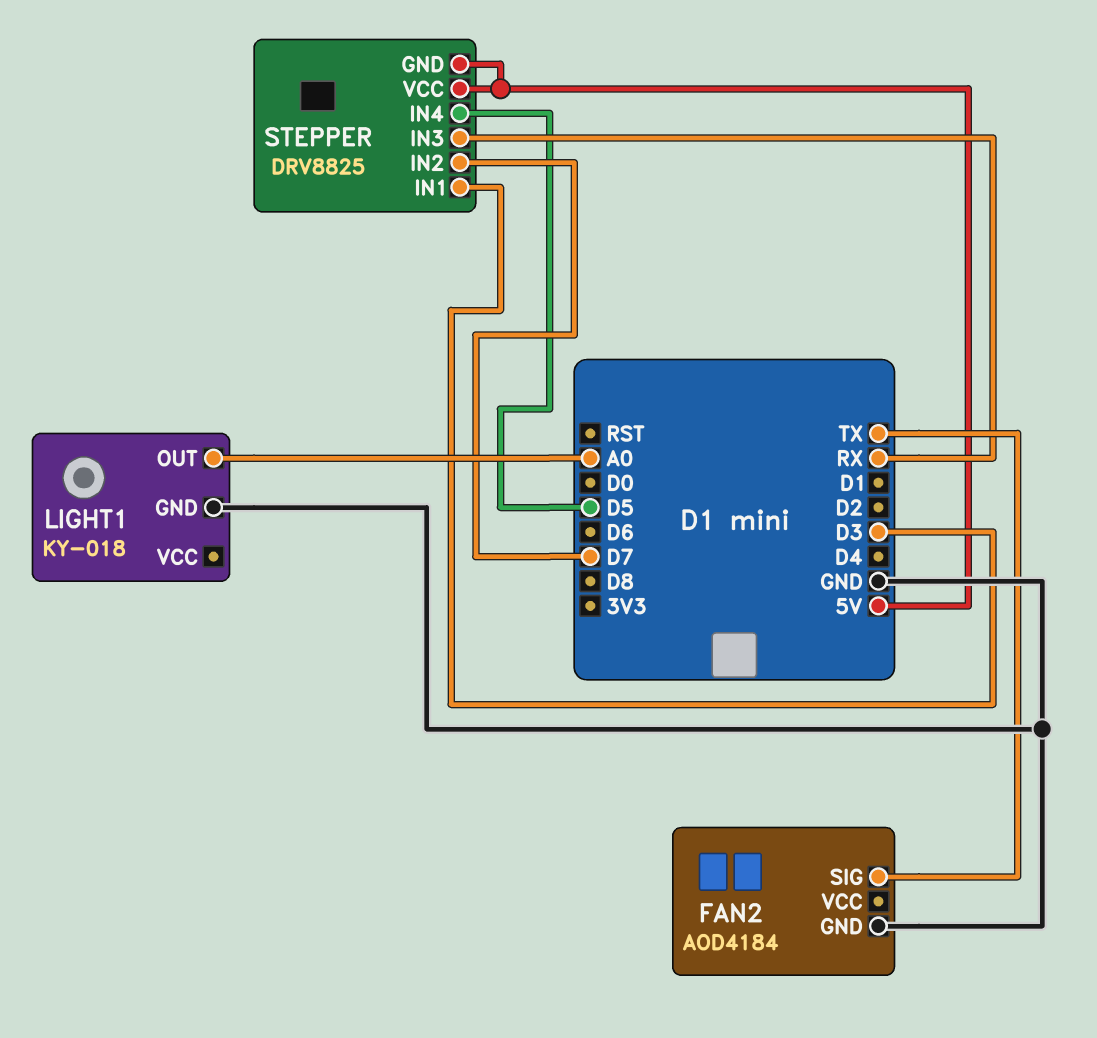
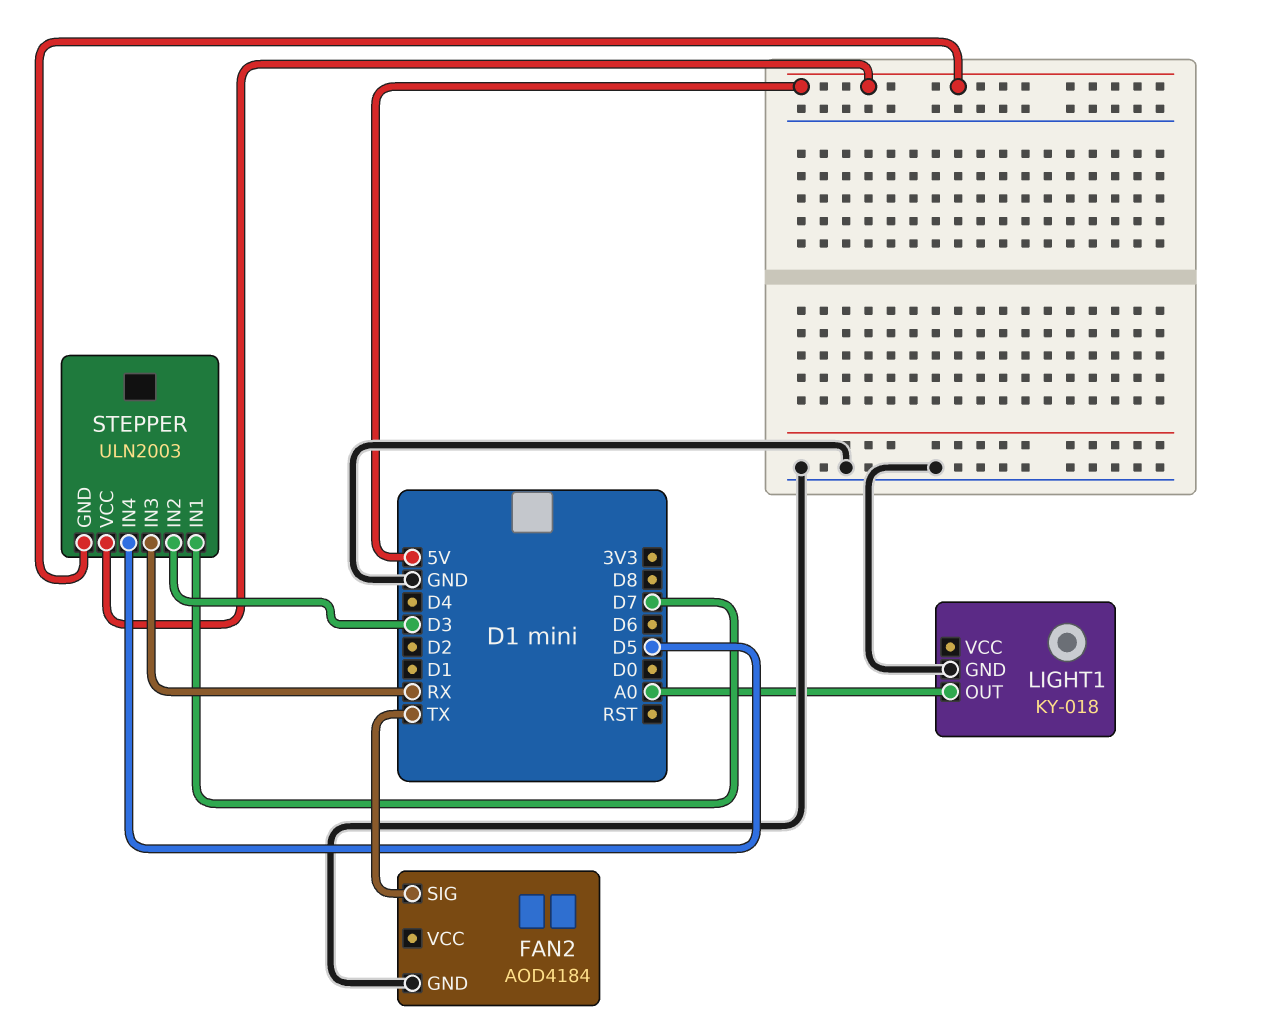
STEPPER: DRV8825 -> ULN2003
STEPPER pin IN1: D3 -> D7
STEPPER pin IN2: D7 -> D3

